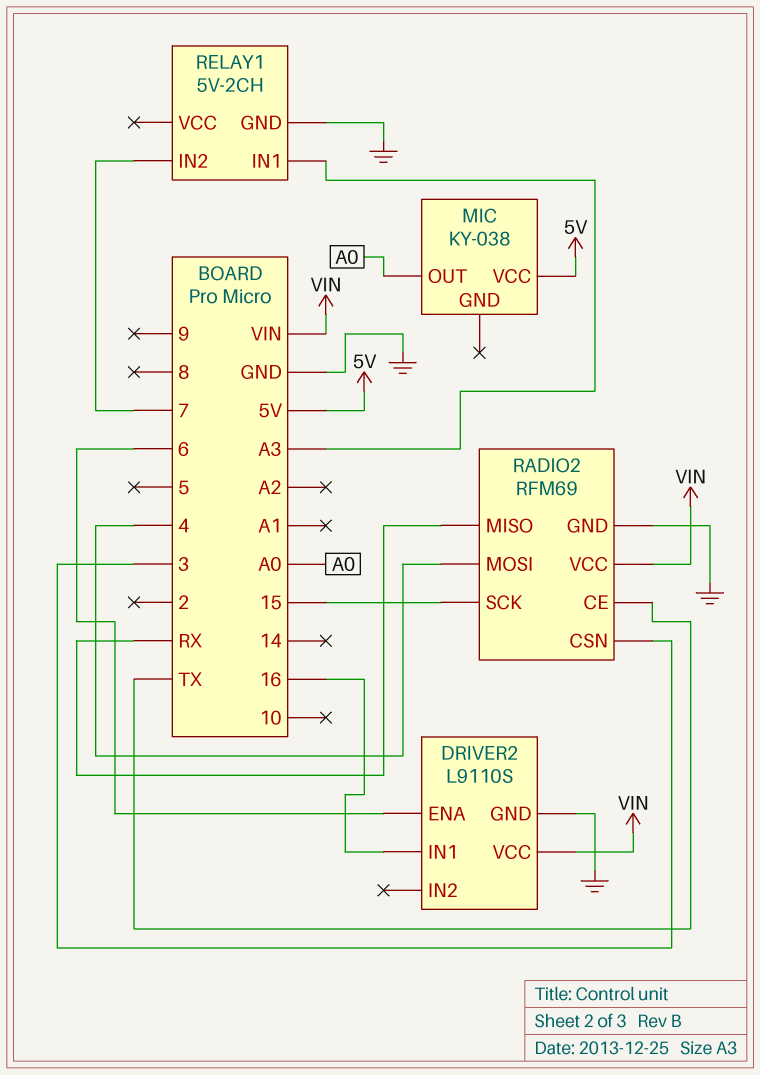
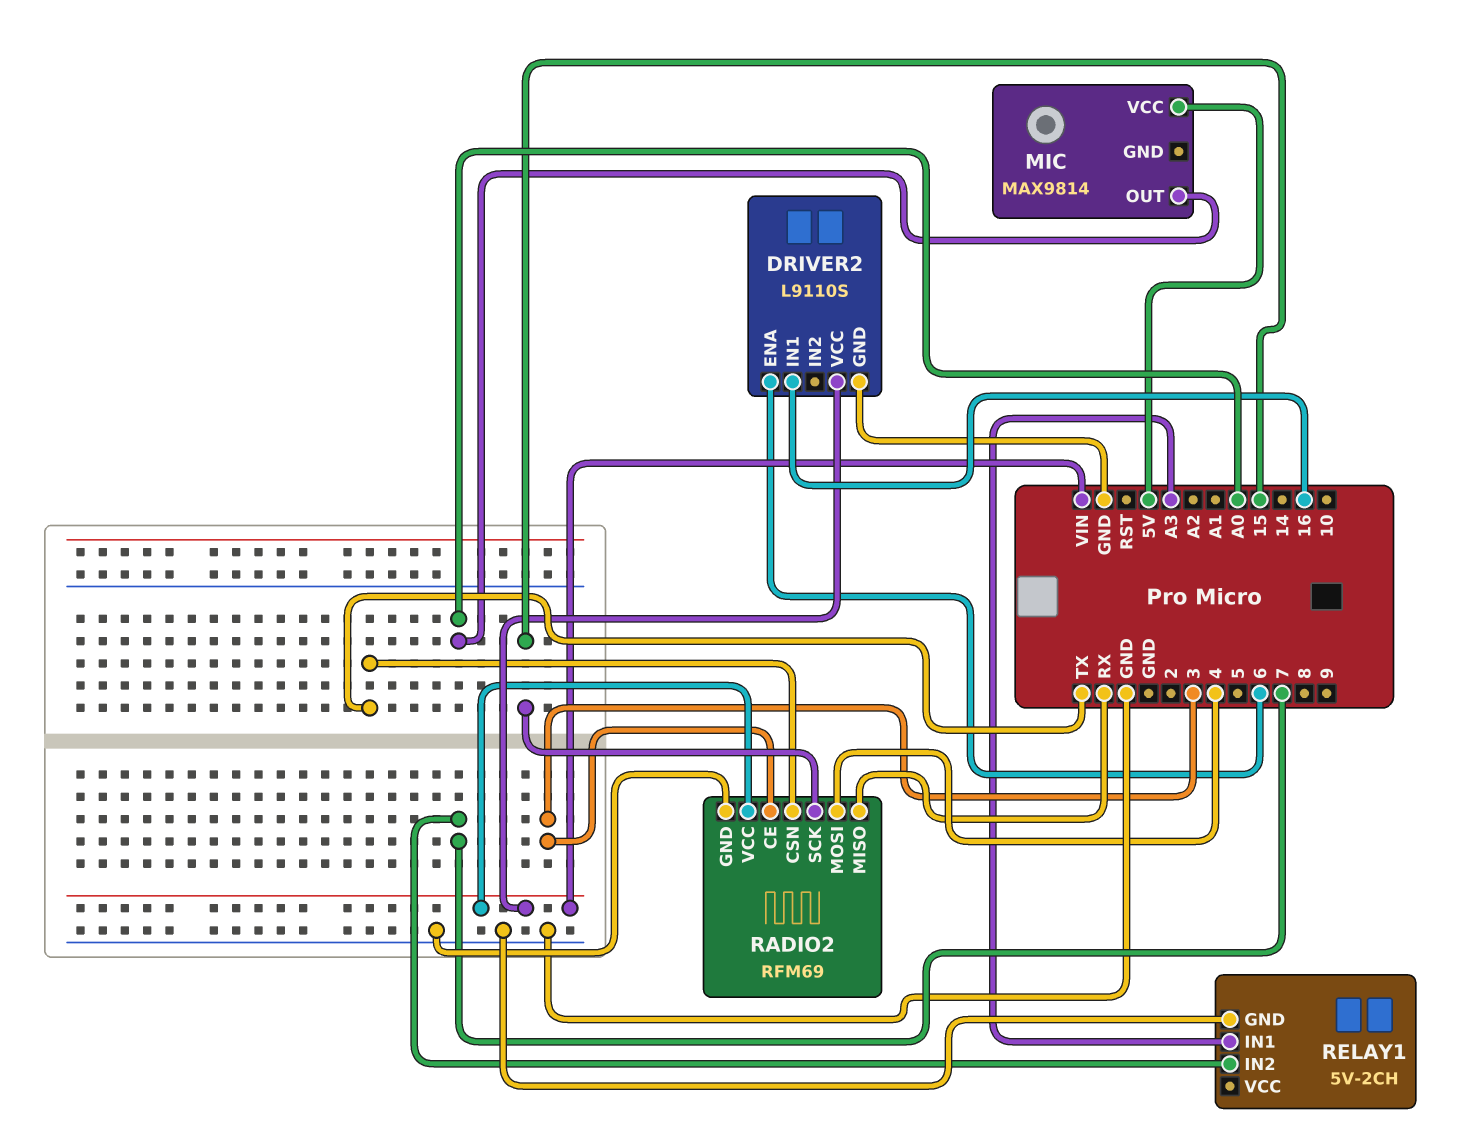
MIC: KY-038 -> MAX9814
RADIO2 pin CE: TX -> 3
RADIO2 pin CSN: 3 -> TX

